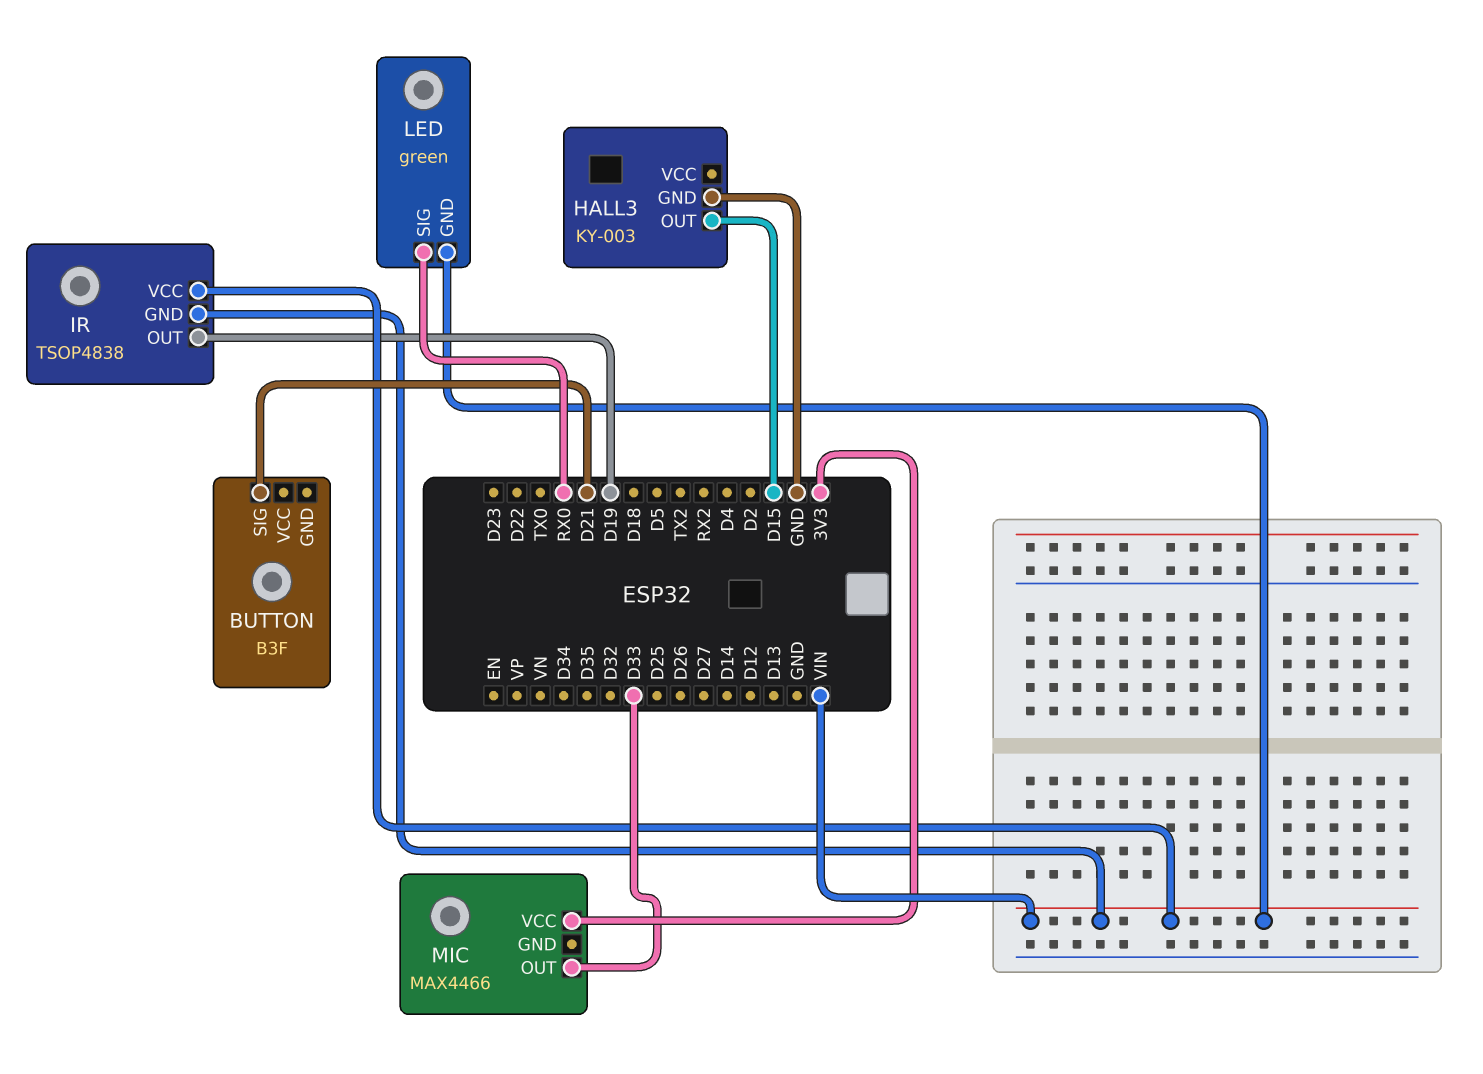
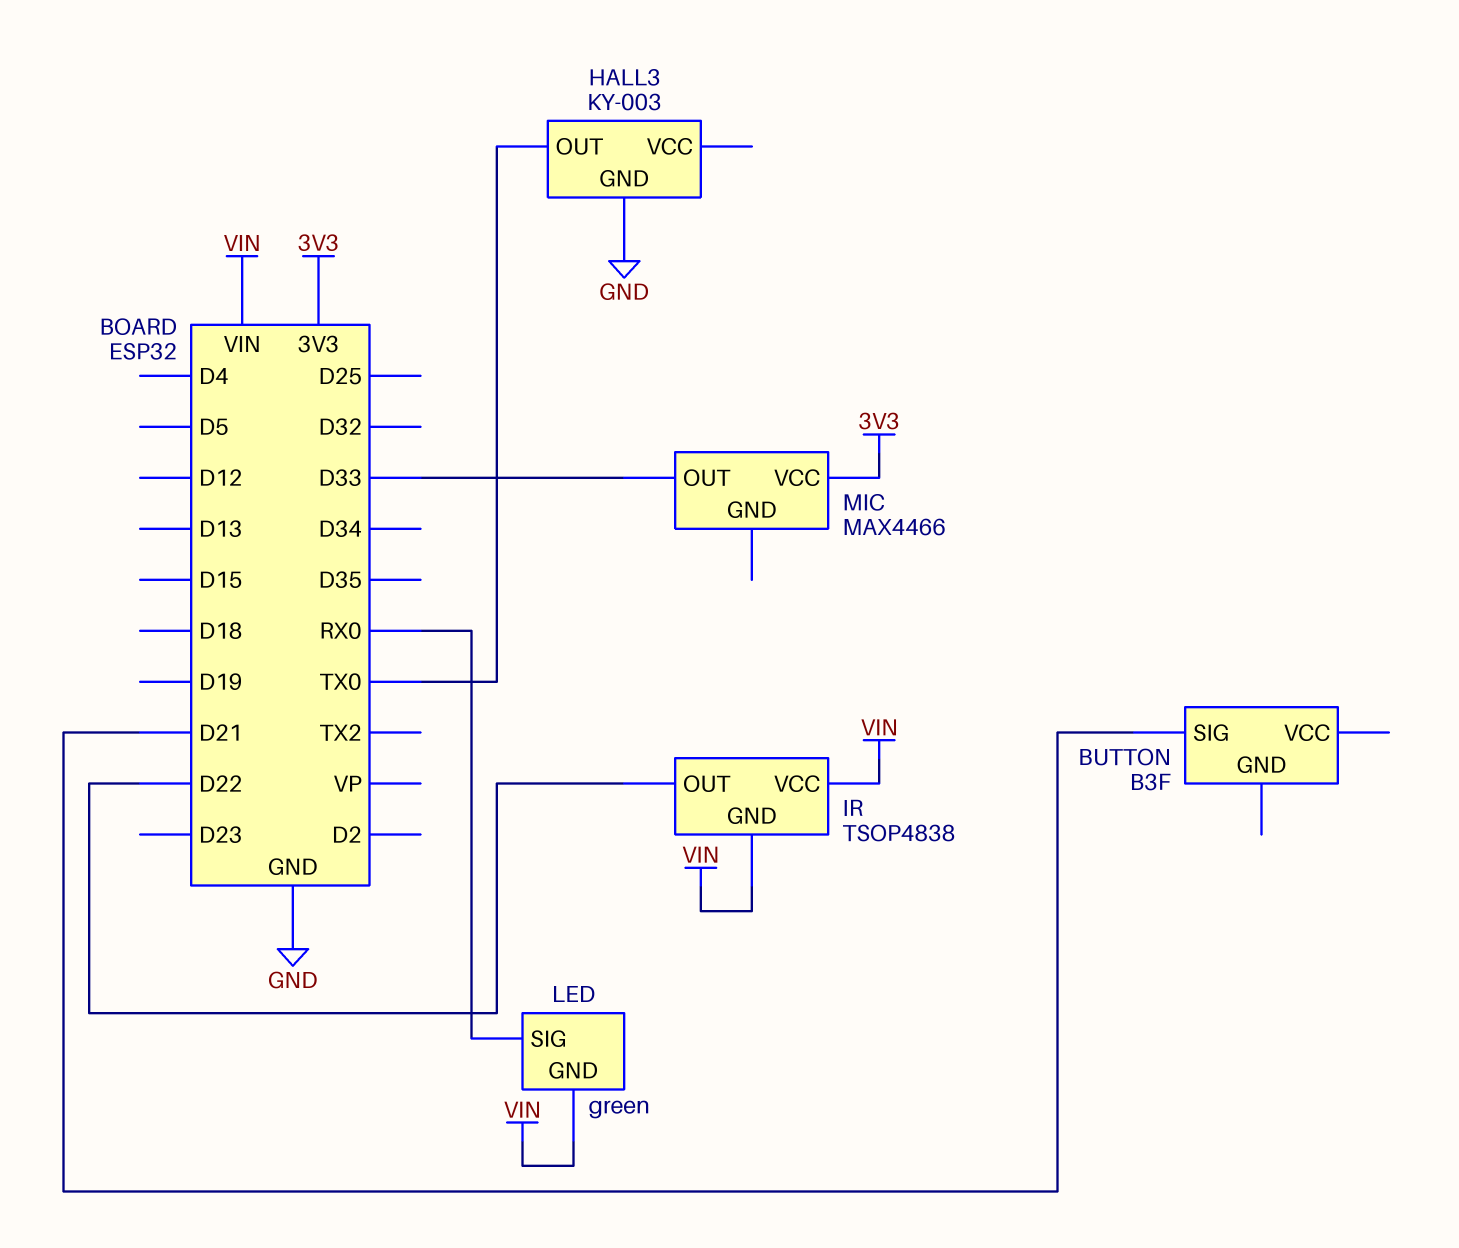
HALL3 pin OUT: D15 -> TX0
IR pin OUT: D19 -> D22

